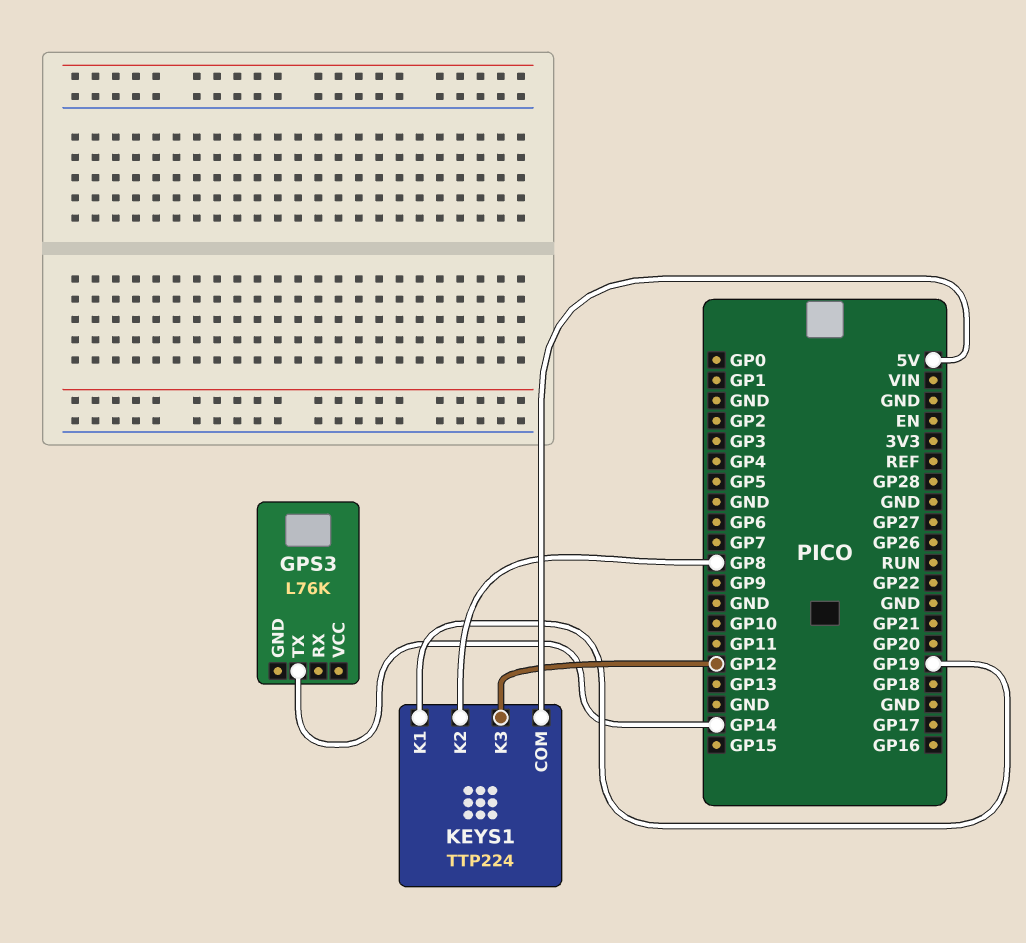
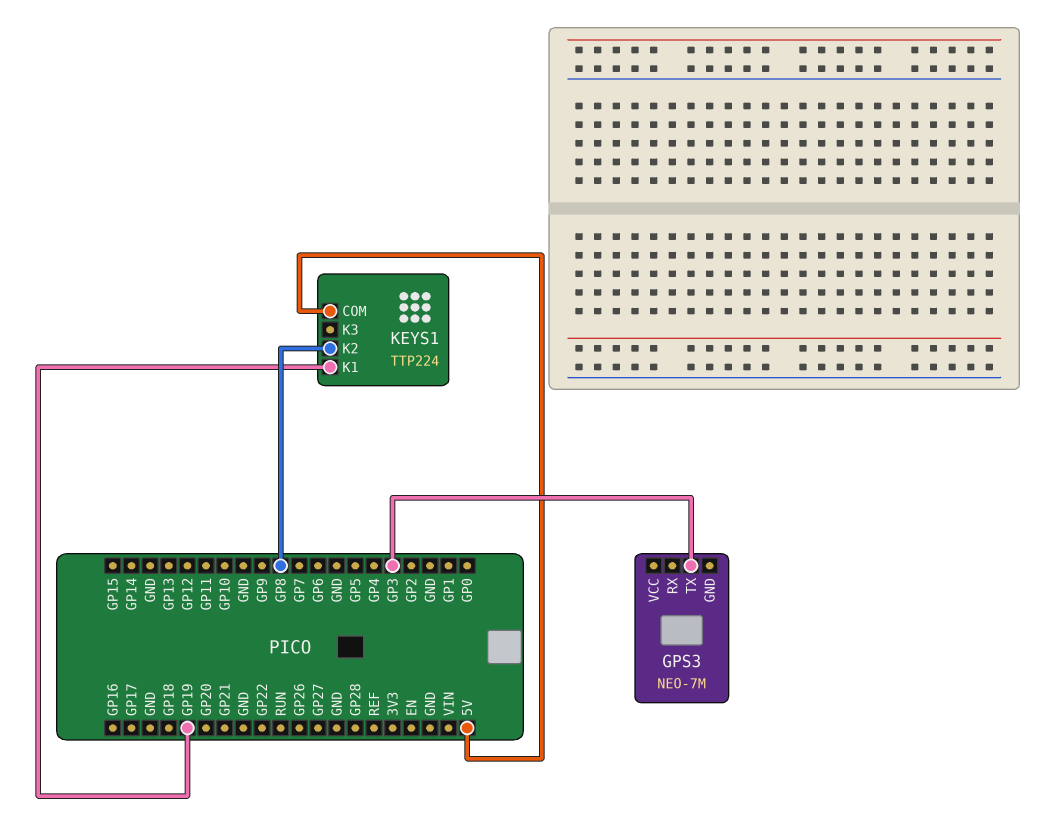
GPS3: L76K -> NEO-7M
GPS3 pin TX: GP14 -> GP3
KEYS1 pin K3: GP12 -> none

